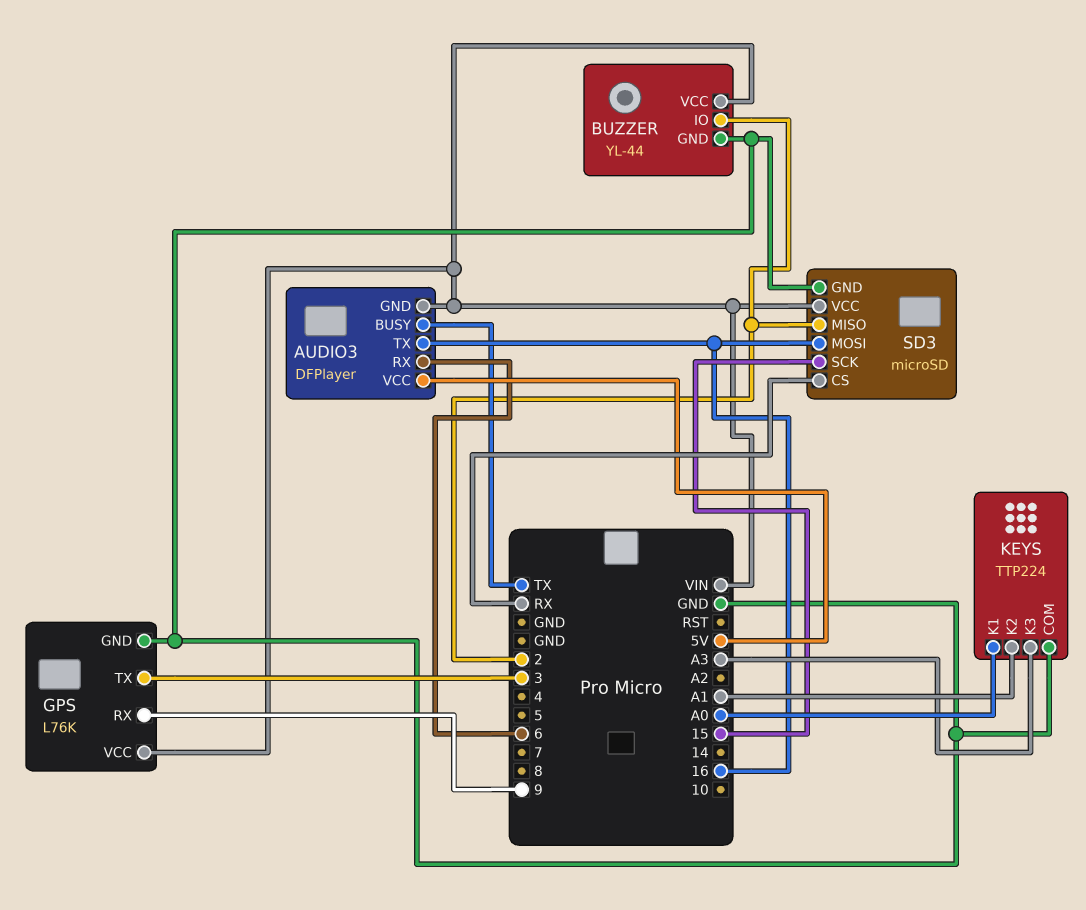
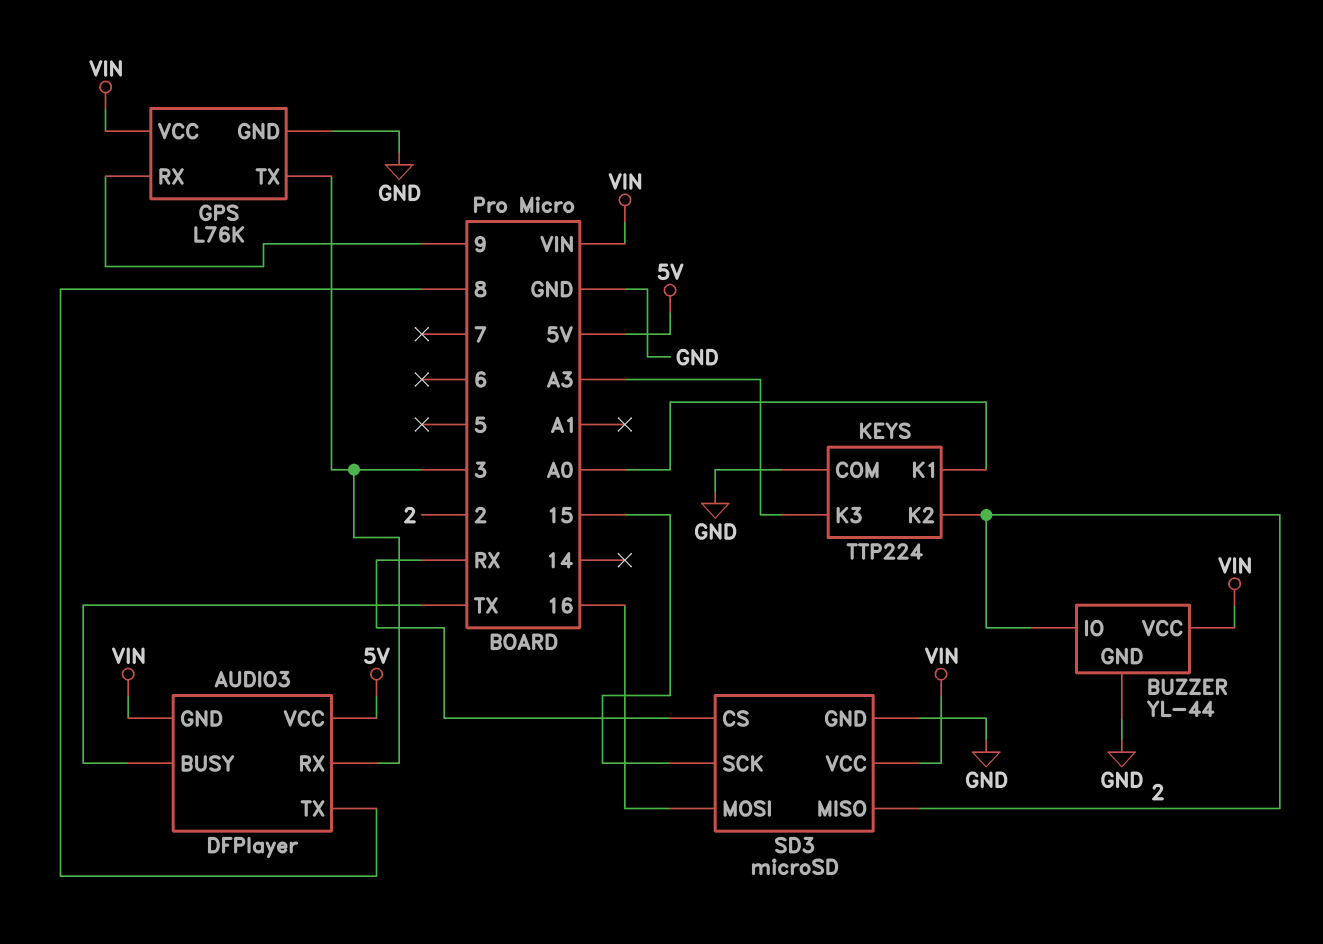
AUDIO3 pin RX: 6 -> 3
AUDIO3 pin TX: 16 -> 8
KEYS pin K2: A1 -> 2

